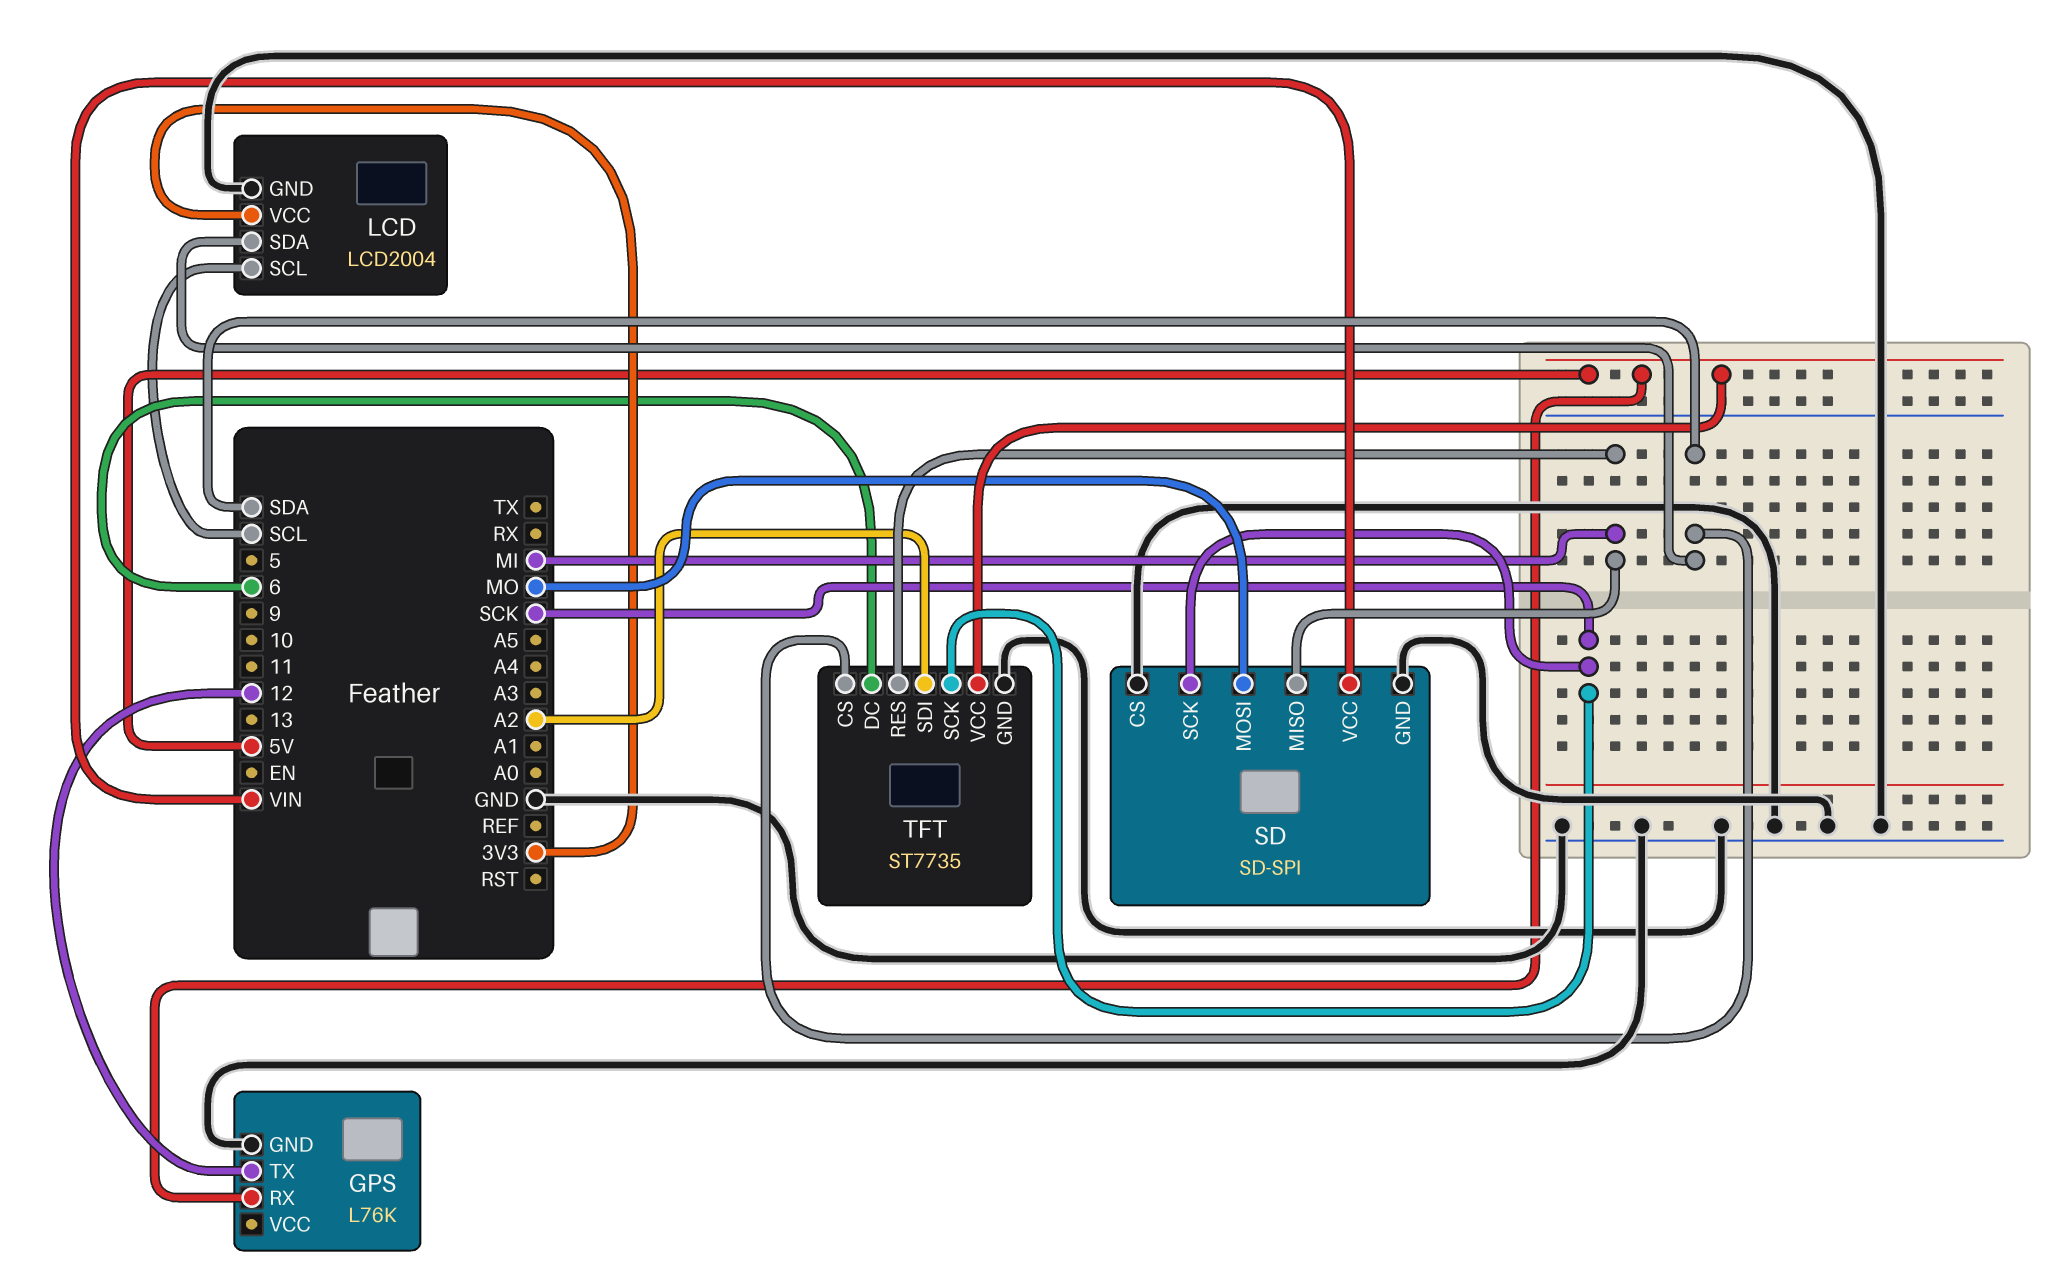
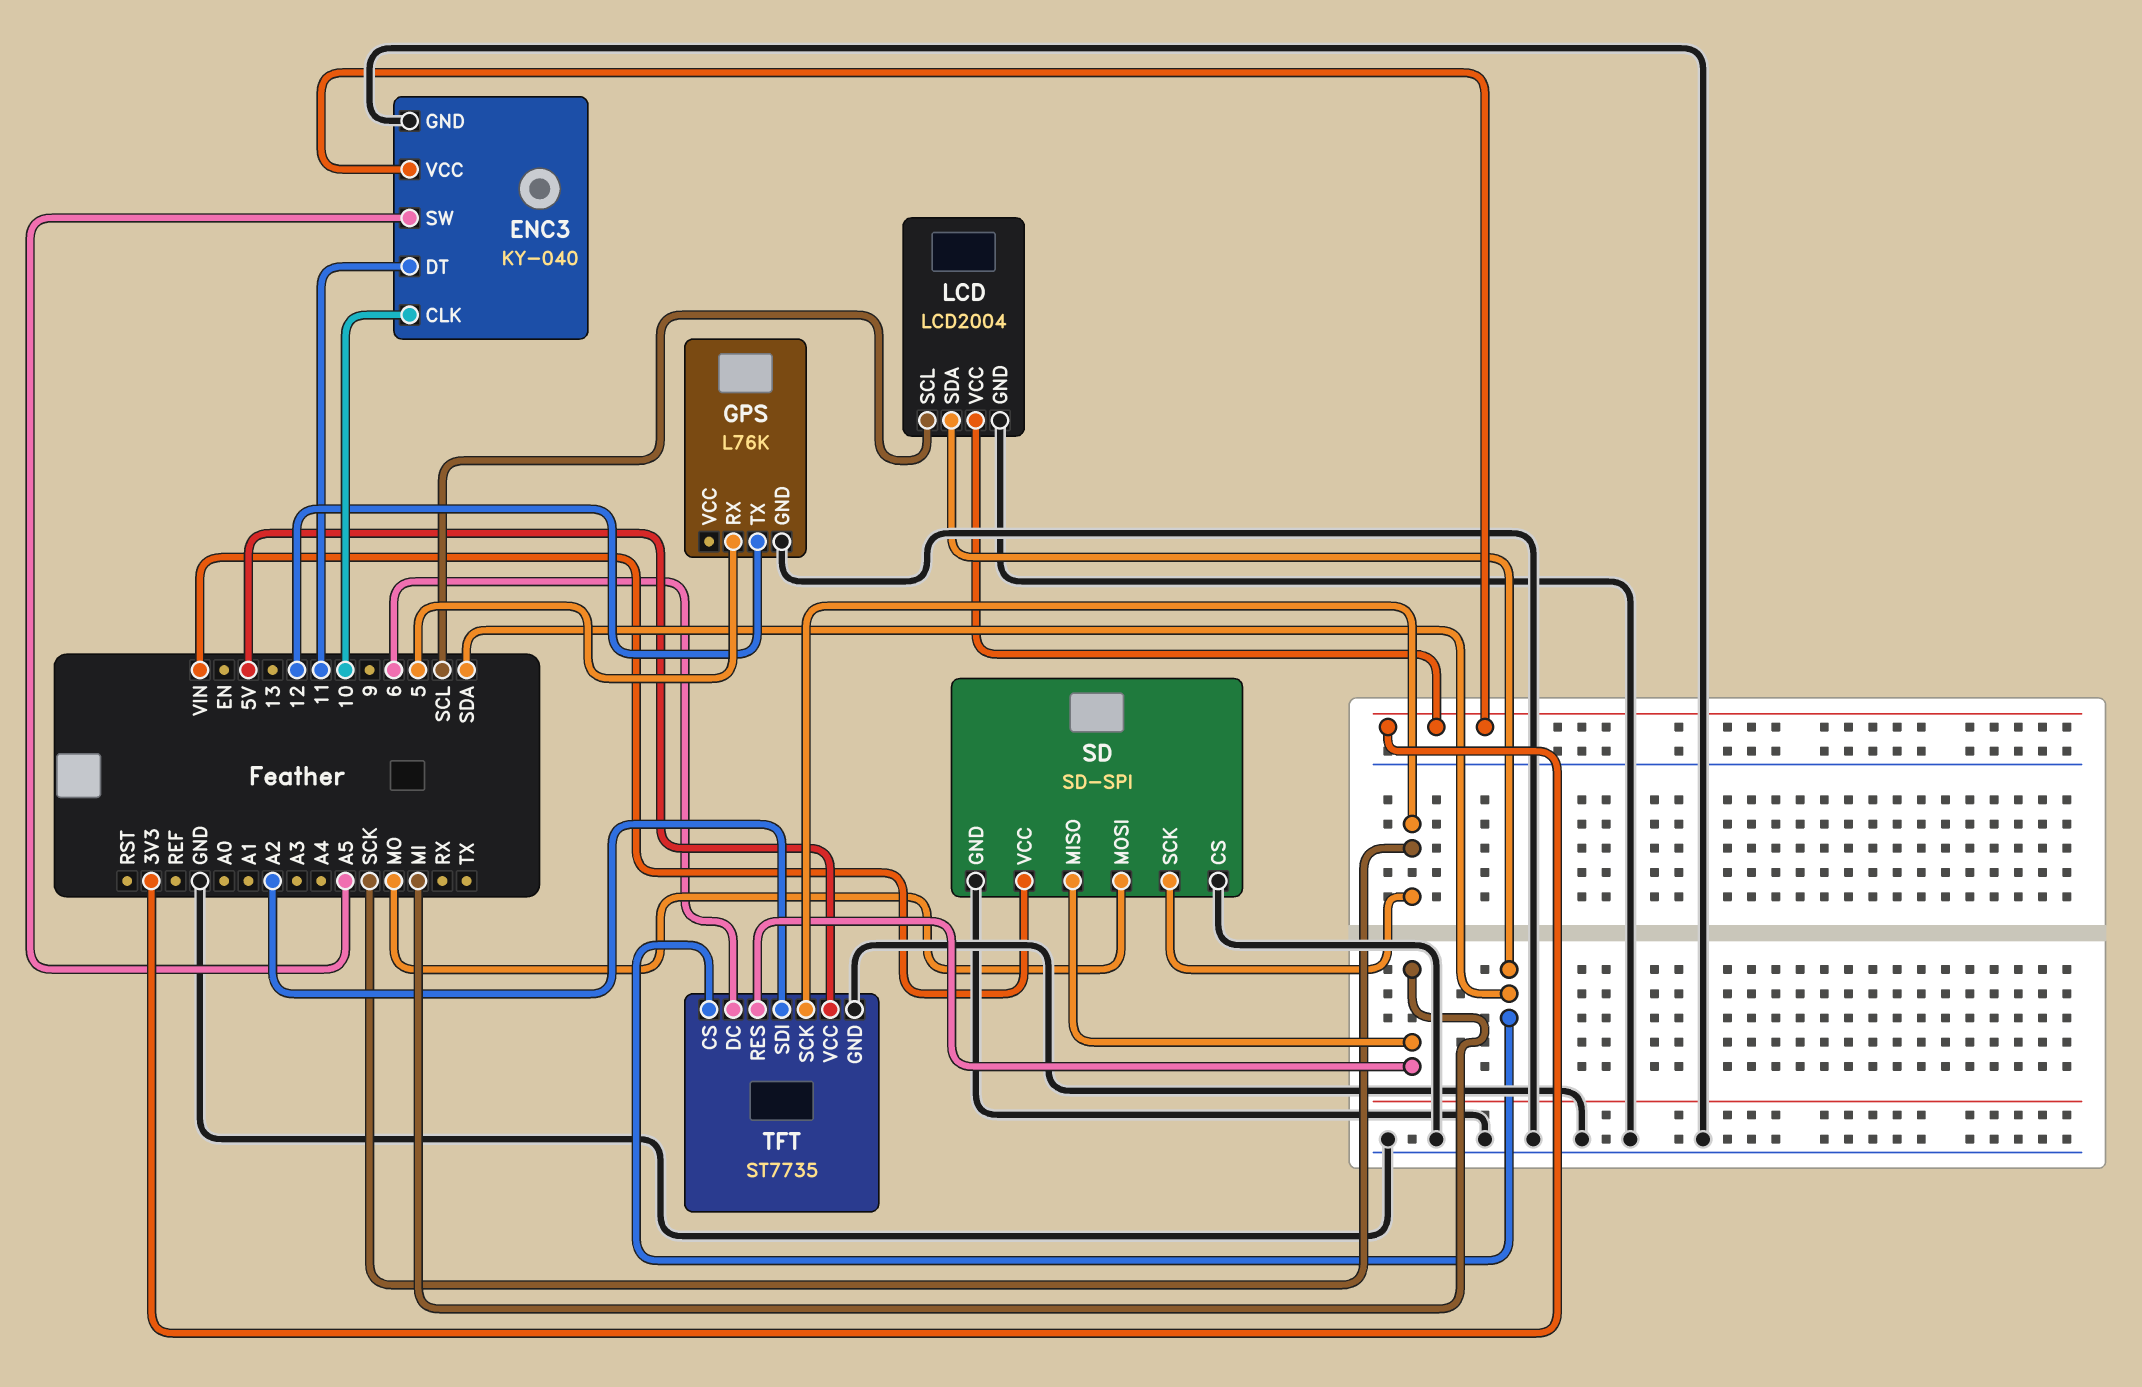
ENC3: none -> KY-040
ENC3 pin CLK: none -> 10
ENC3 pin DT: none -> 11
ENC3 pin GND: none -> GND
ENC3 pin SW: none -> A5
ENC3 pin VCC: none -> 3V3
GPS pin RX: 5V -> 5

